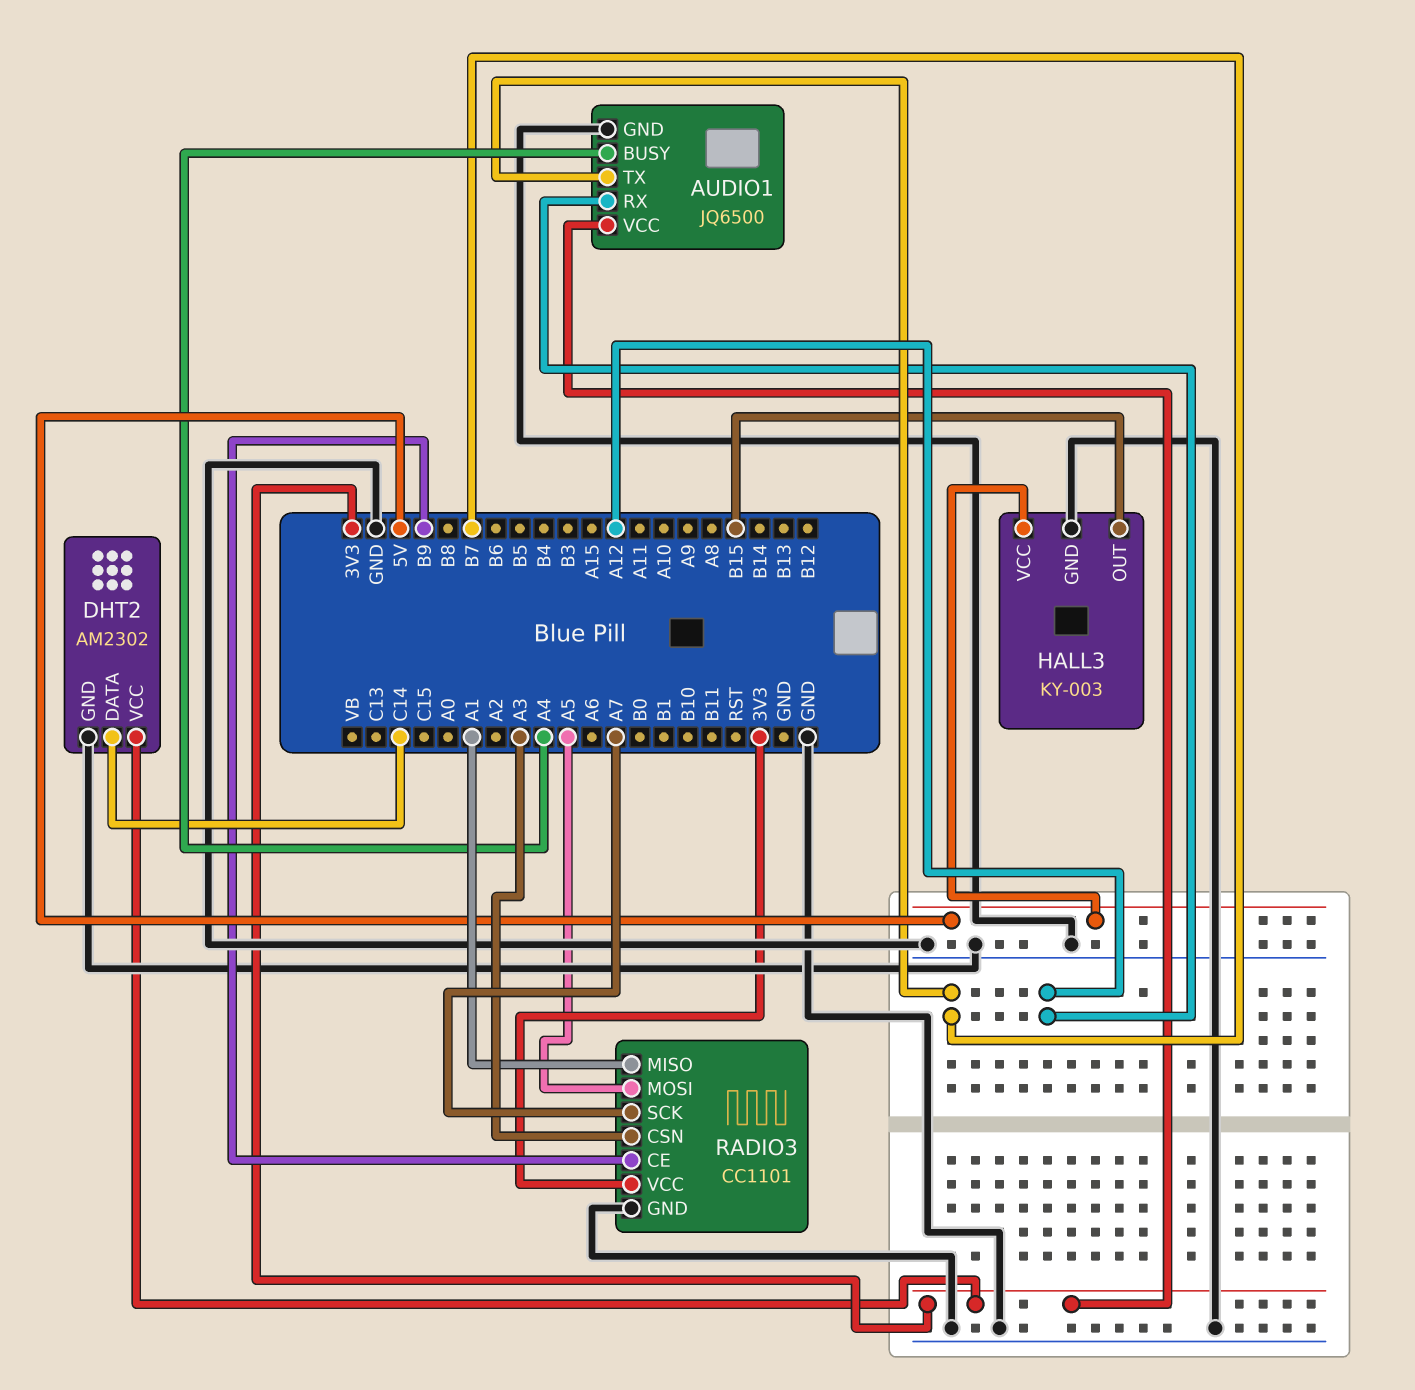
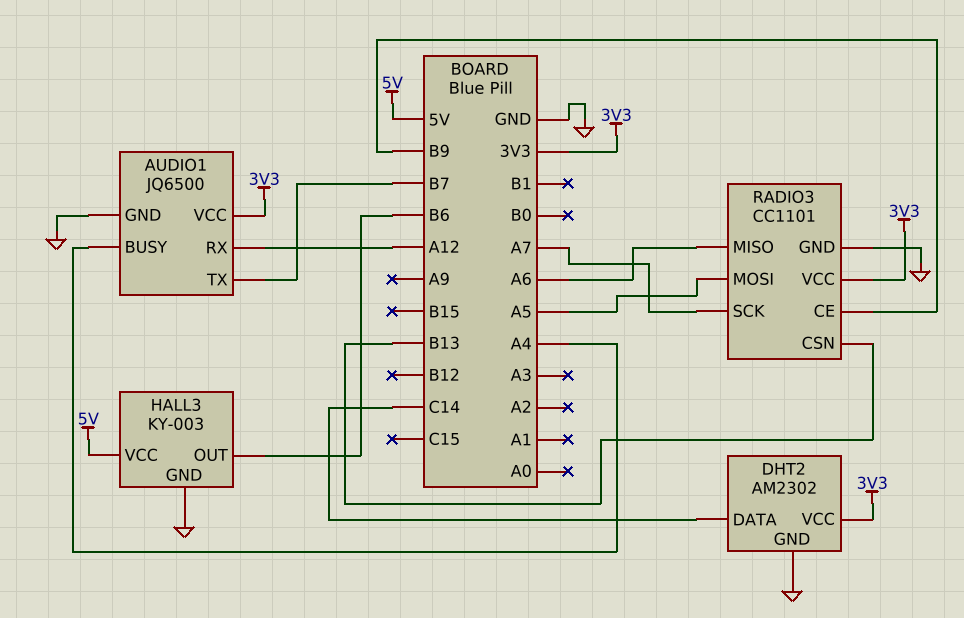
HALL3 pin OUT: B15 -> B6
RADIO3 pin CSN: A3 -> B13
RADIO3 pin MISO: A1 -> A6

